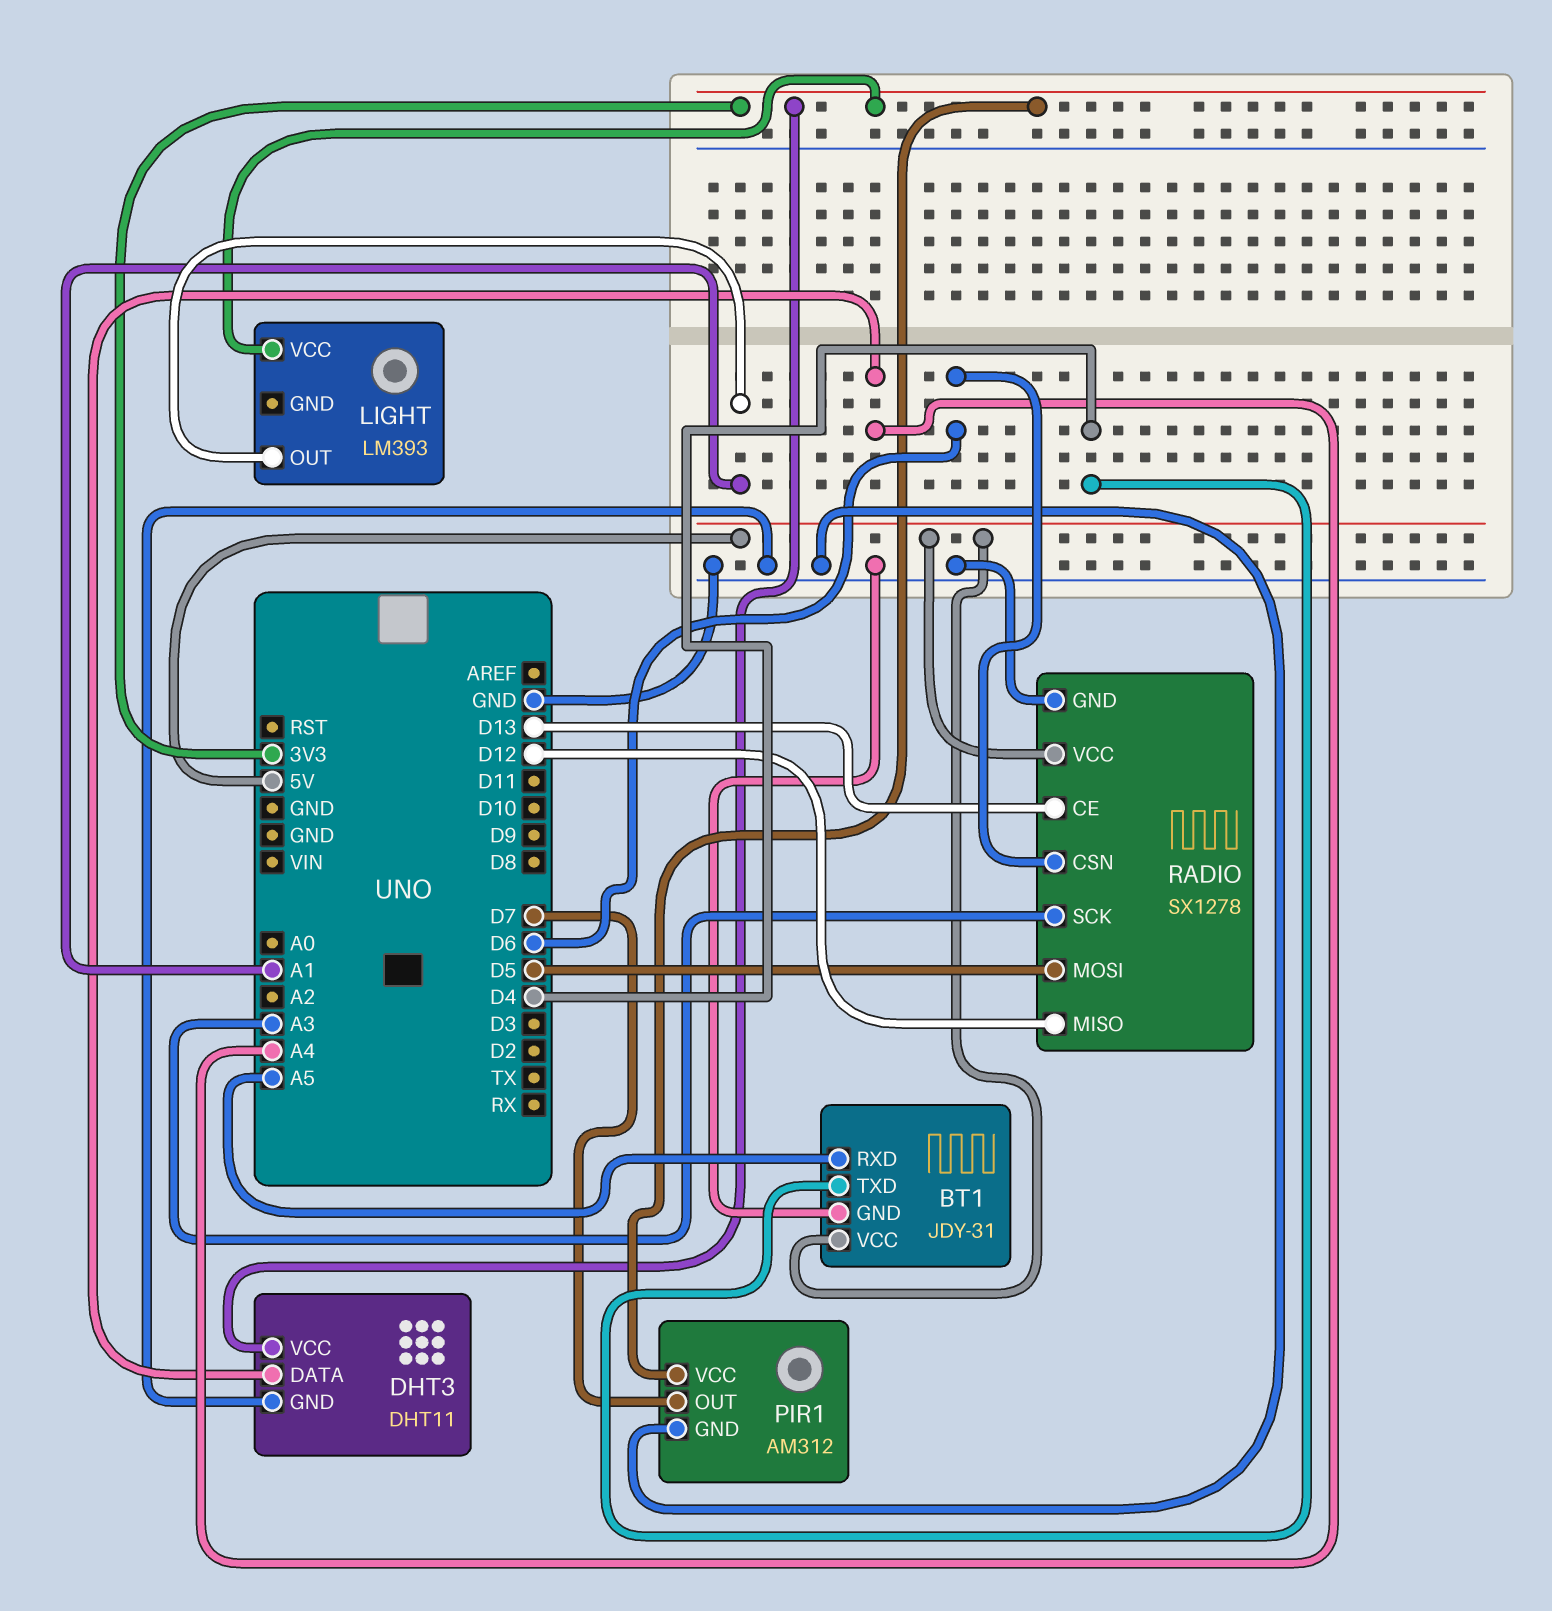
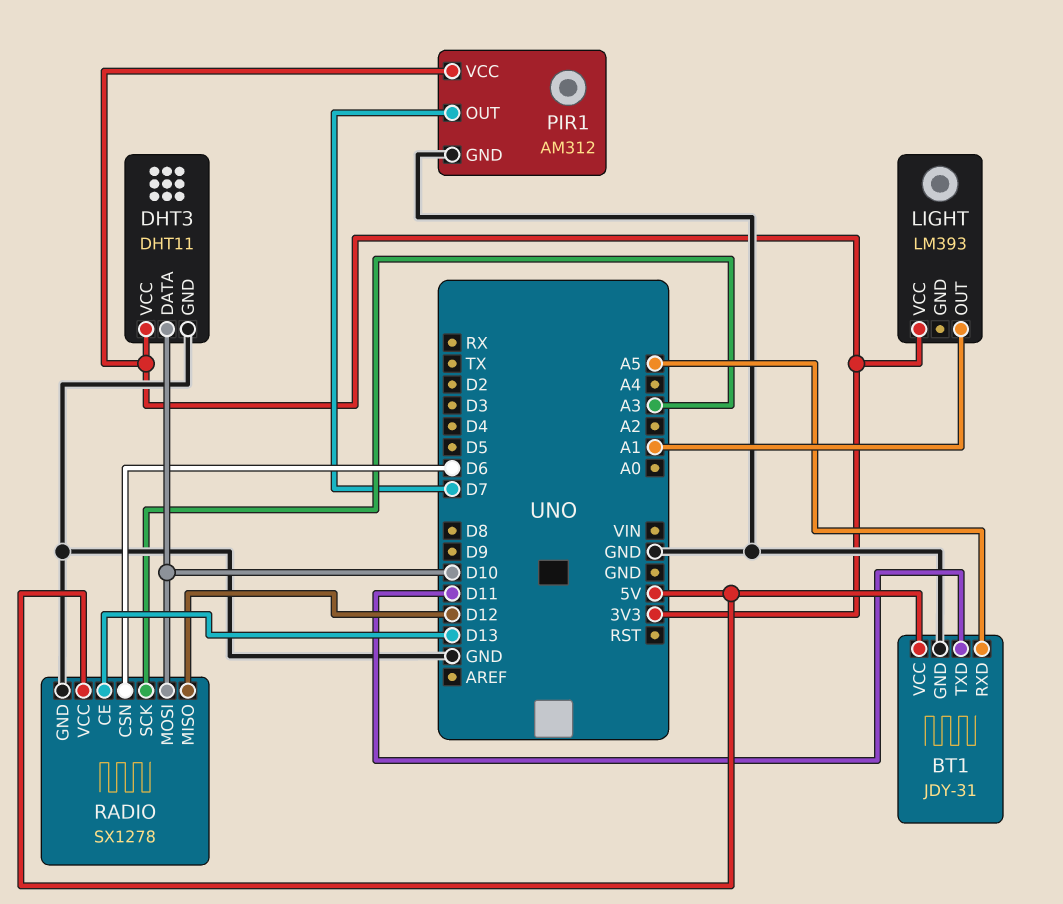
BT1 pin TXD: D4 -> D11
DHT3 pin DATA: A4 -> D10
RADIO pin MOSI: D5 -> D10

